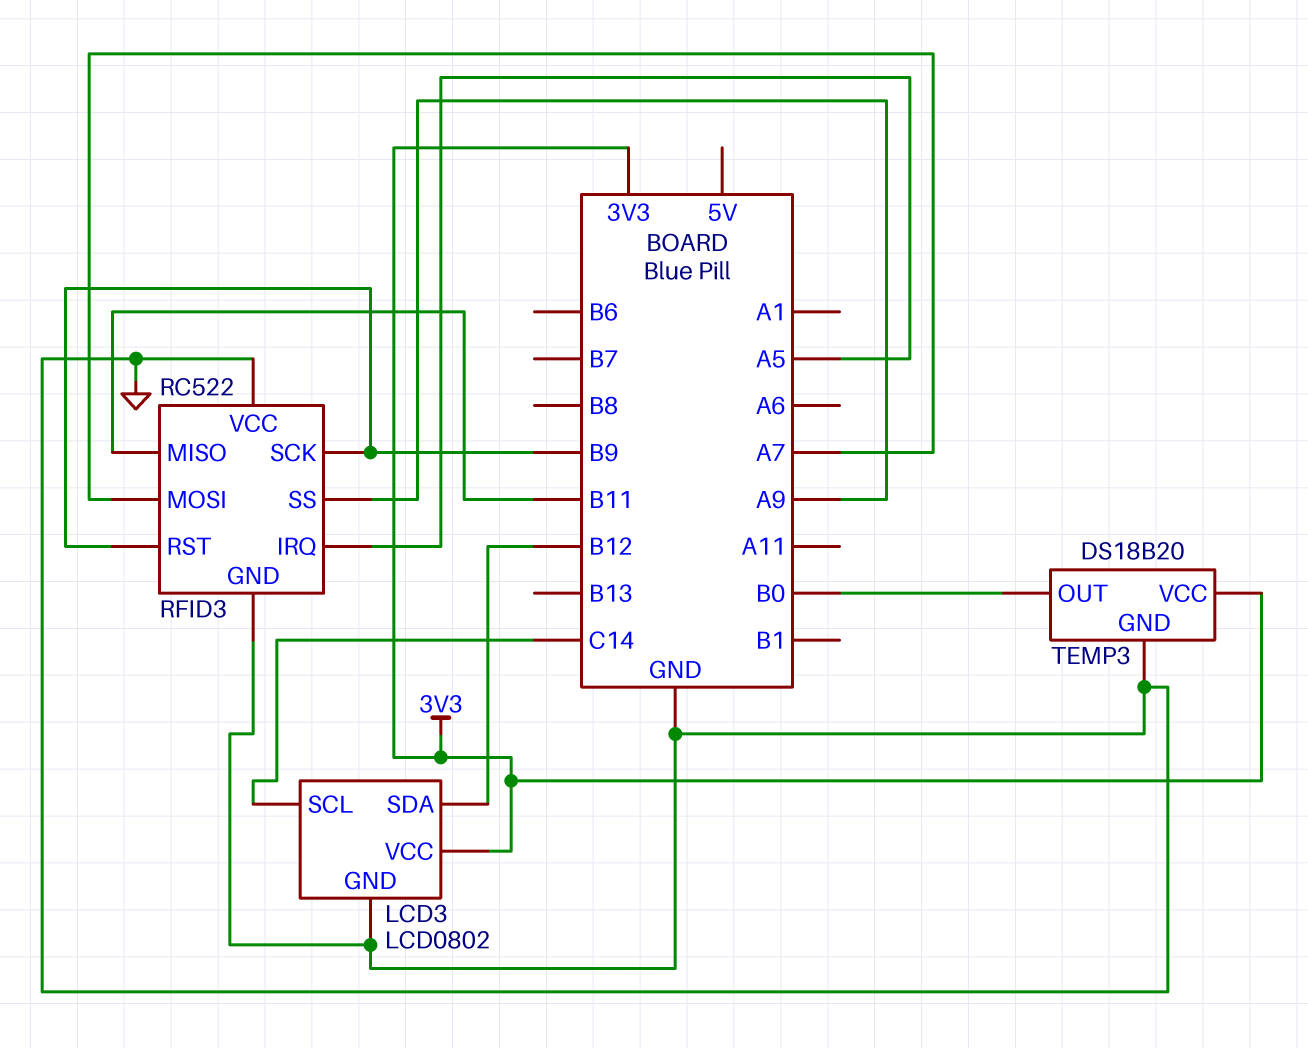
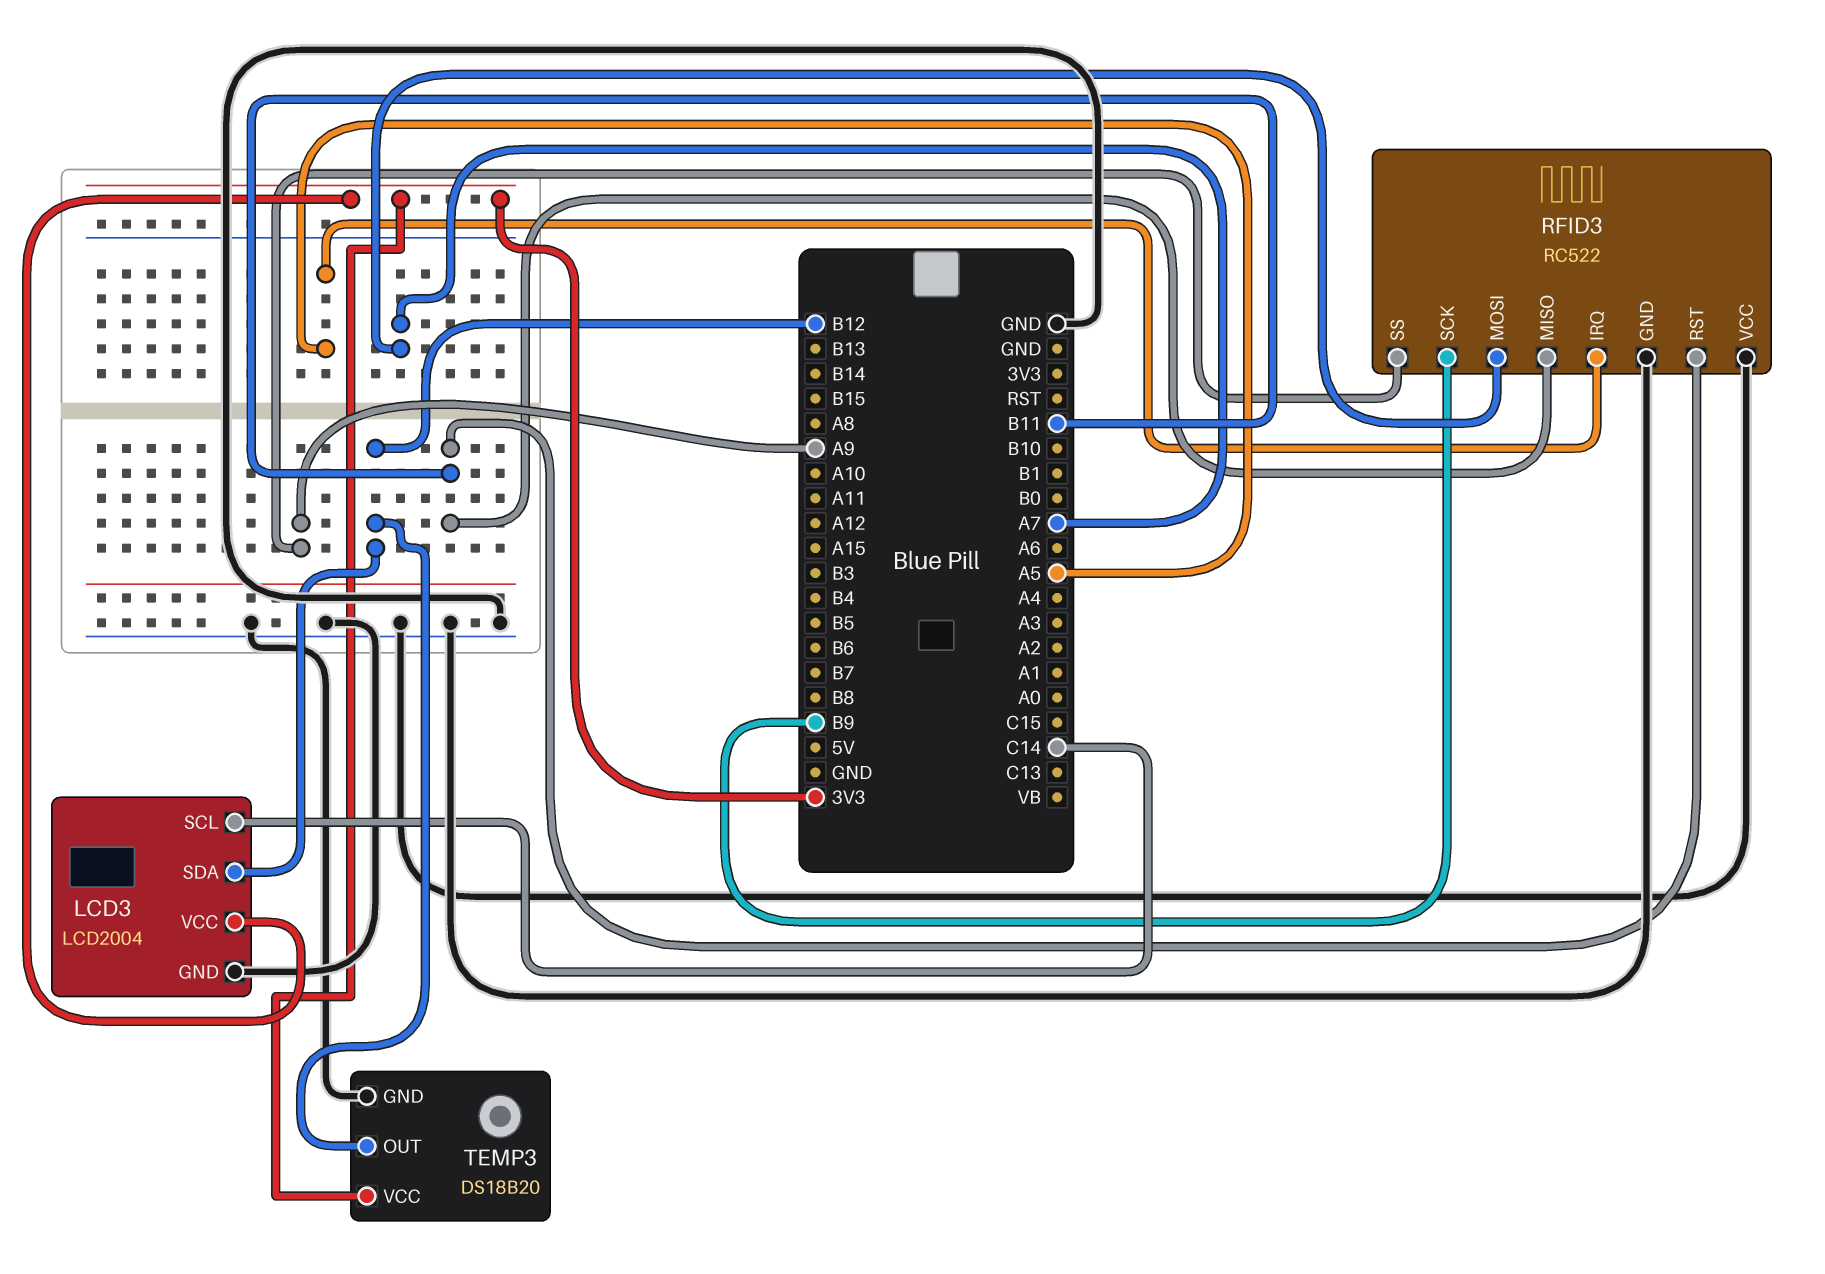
LCD3: LCD0802 -> LCD2004
RFID3 pin RST: B9 -> B11
TEMP3 pin OUT: B0 -> B12

